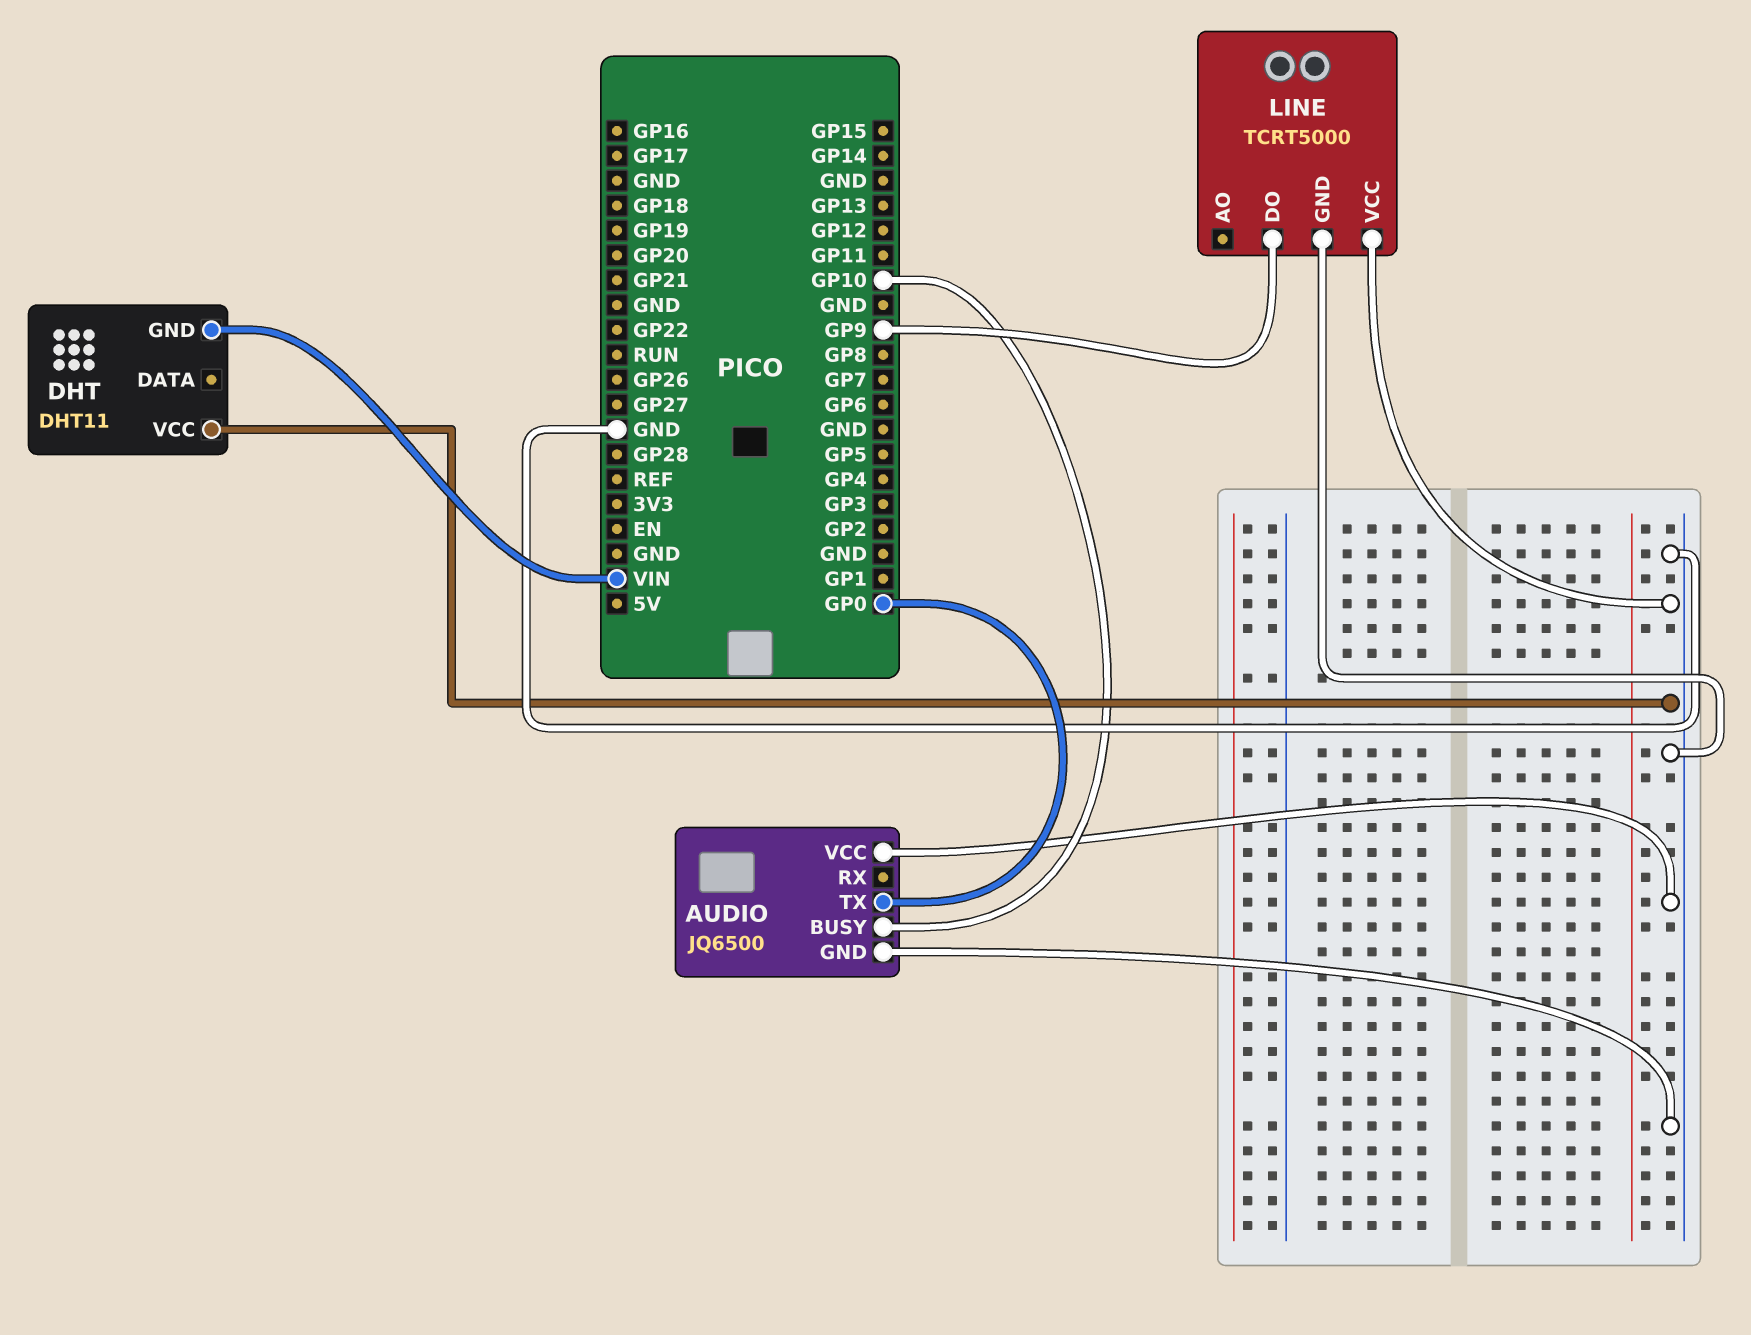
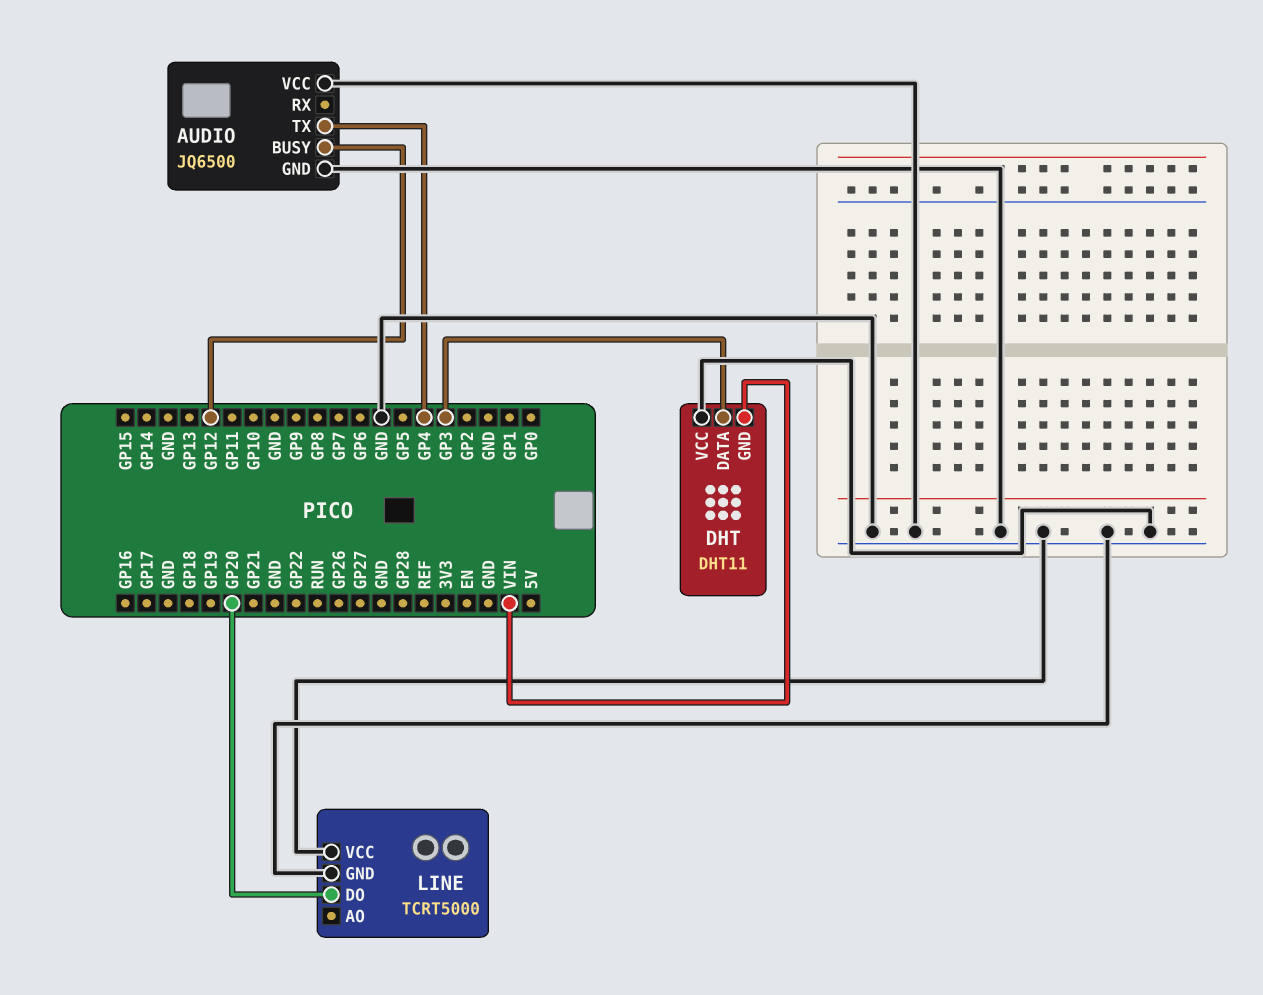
AUDIO pin BUSY: GP10 -> GP12
AUDIO pin TX: GP0 -> GP4
DHT pin DATA: none -> GP3
LINE pin DO: GP9 -> GP20

